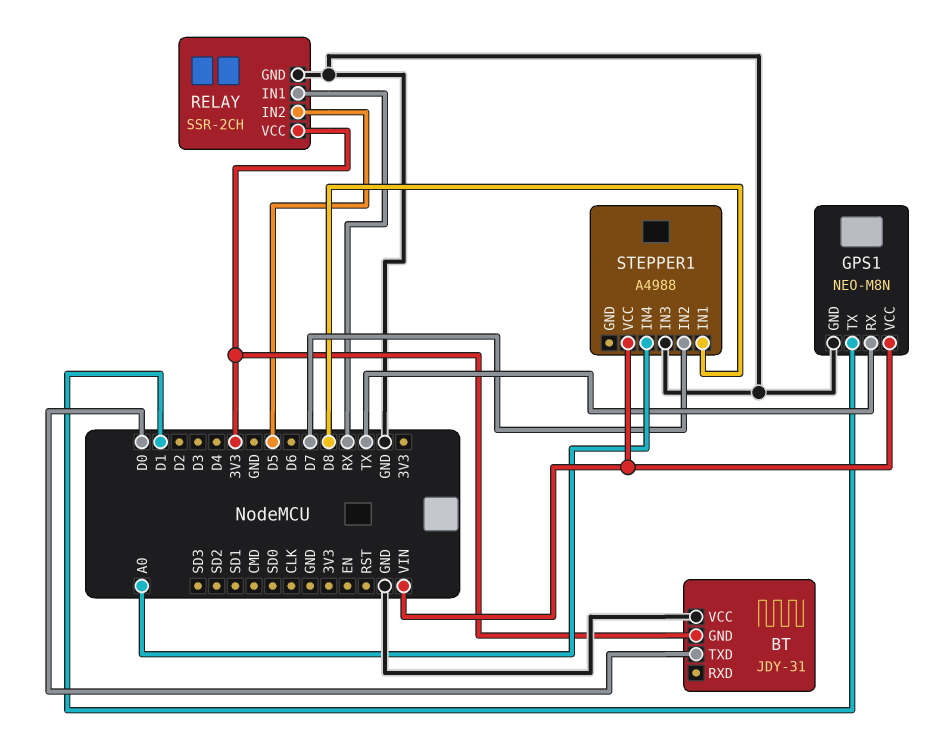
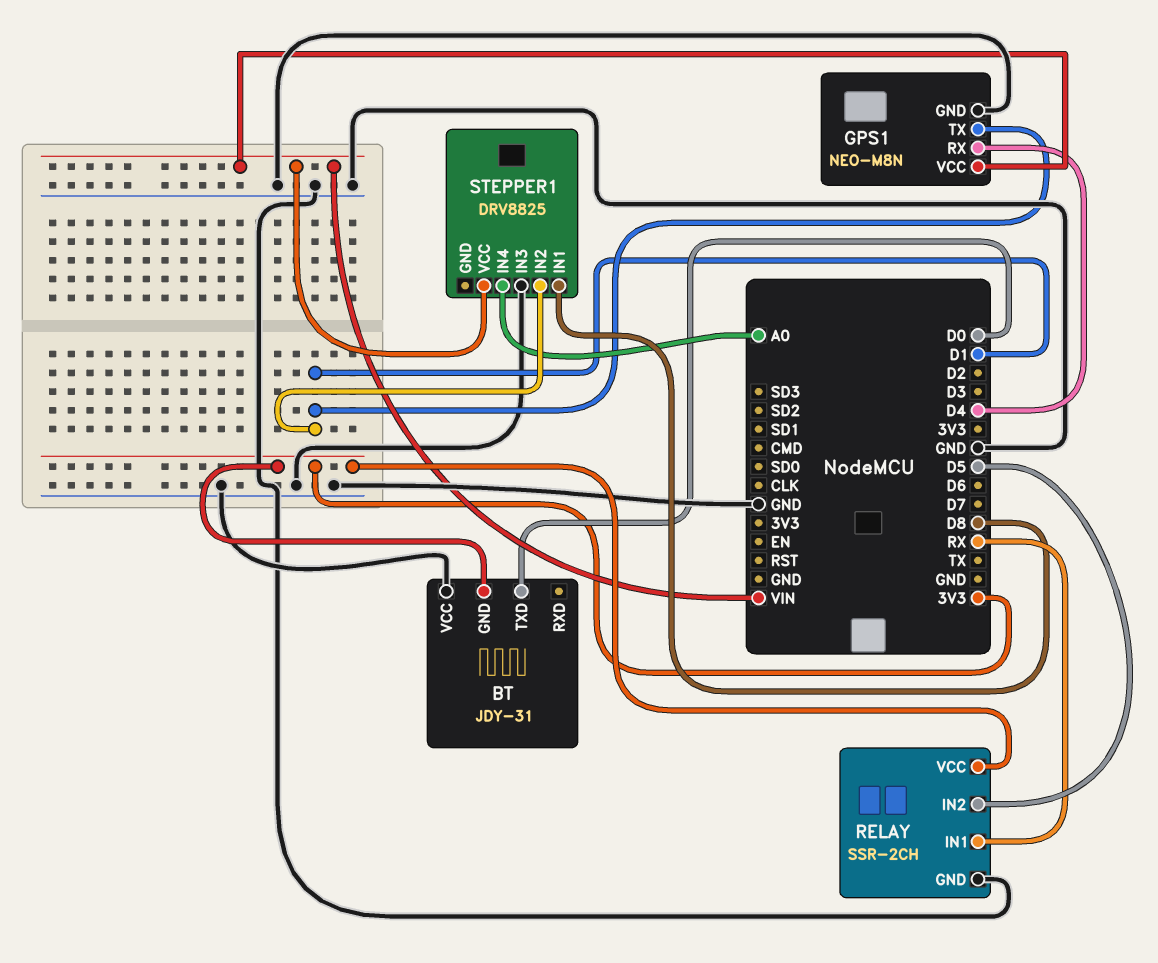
GPS1 pin RX: TX -> D4
STEPPER1: A4988 -> DRV8825
STEPPER1 pin IN2: D7 -> D1

